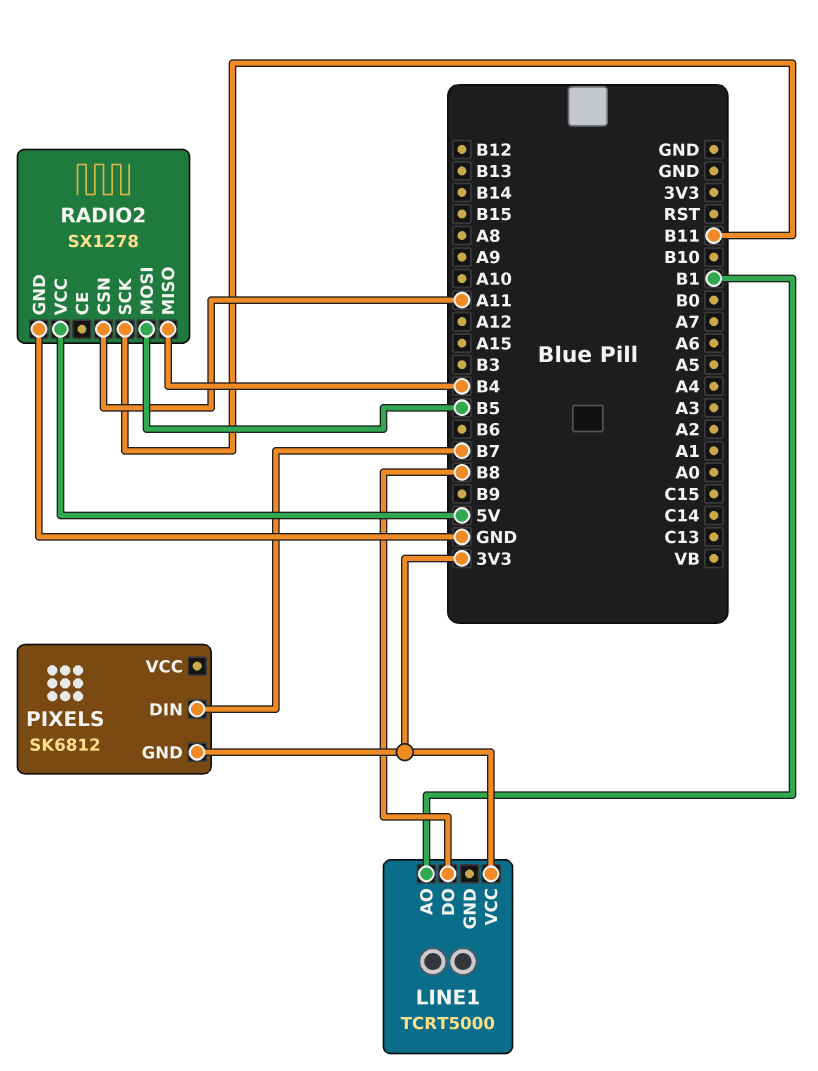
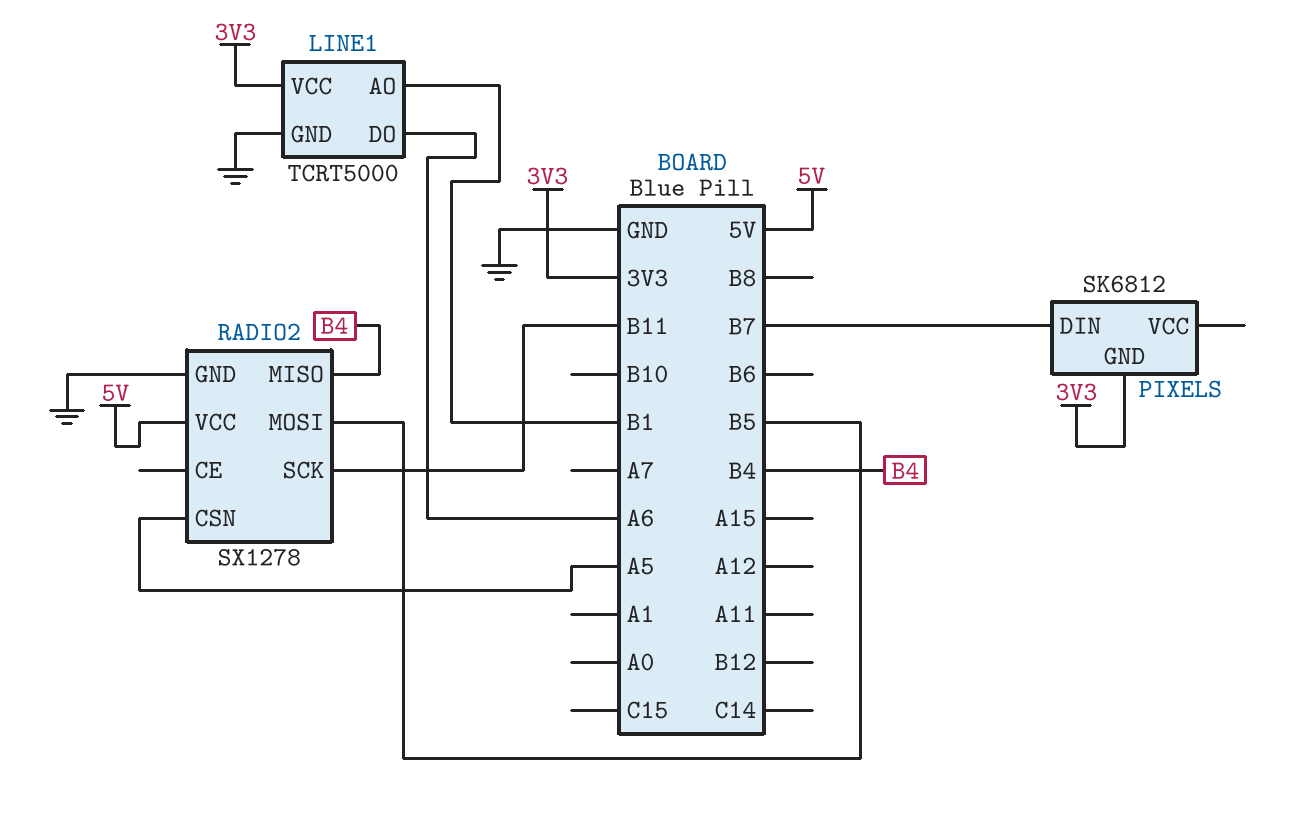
LINE1 pin DO: B8 -> A6
LINE1 pin GND: none -> GND
RADIO2 pin CSN: A11 -> A5

